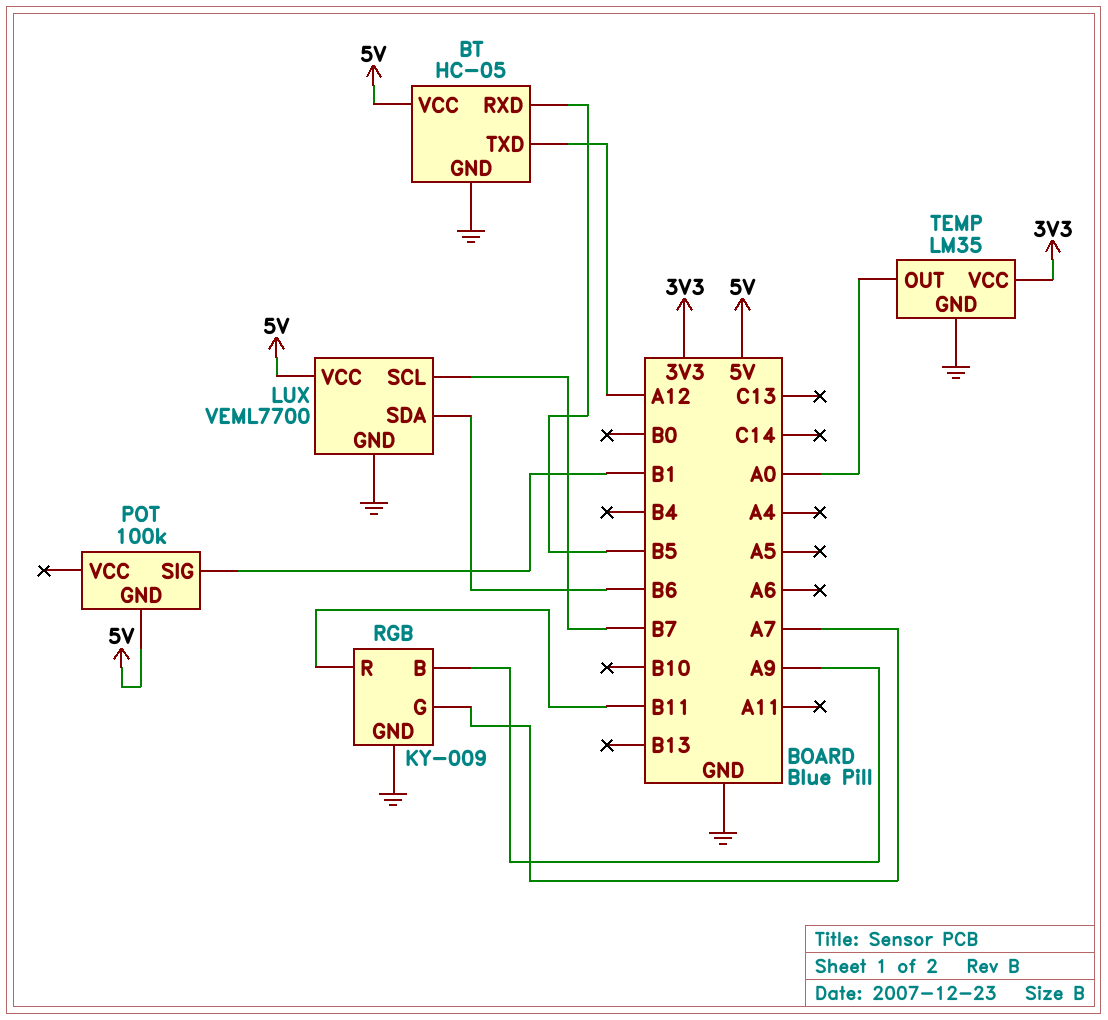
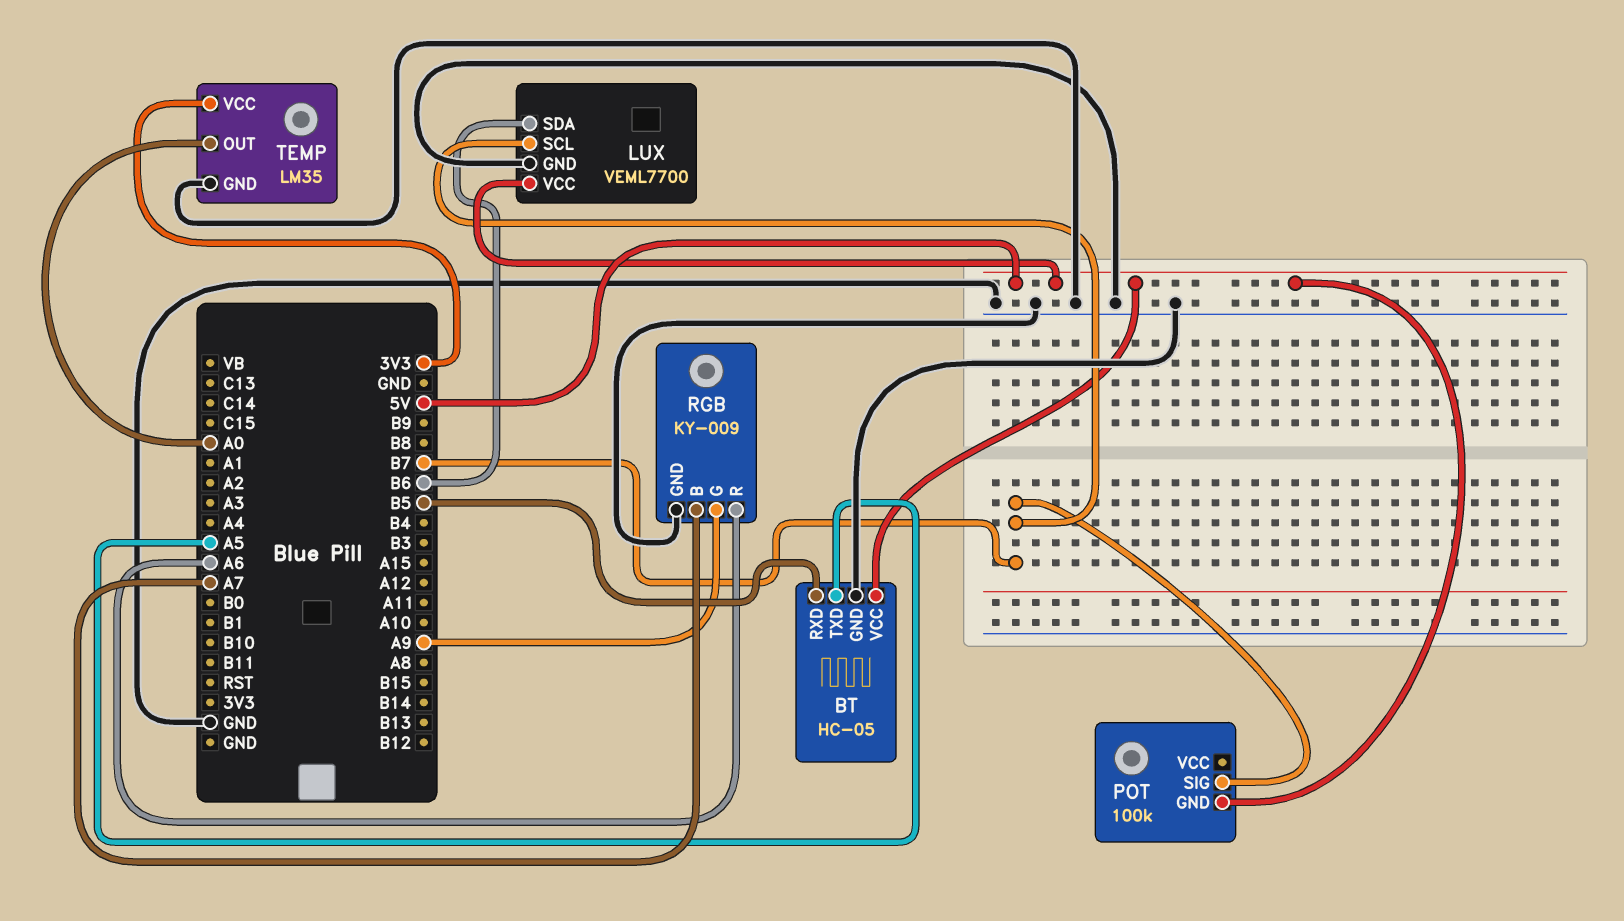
BT pin TXD: A12 -> A5
POT pin SIG: B1 -> B7
RGB pin B: A9 -> A7
RGB pin G: A7 -> A9
RGB pin R: B11 -> A6

